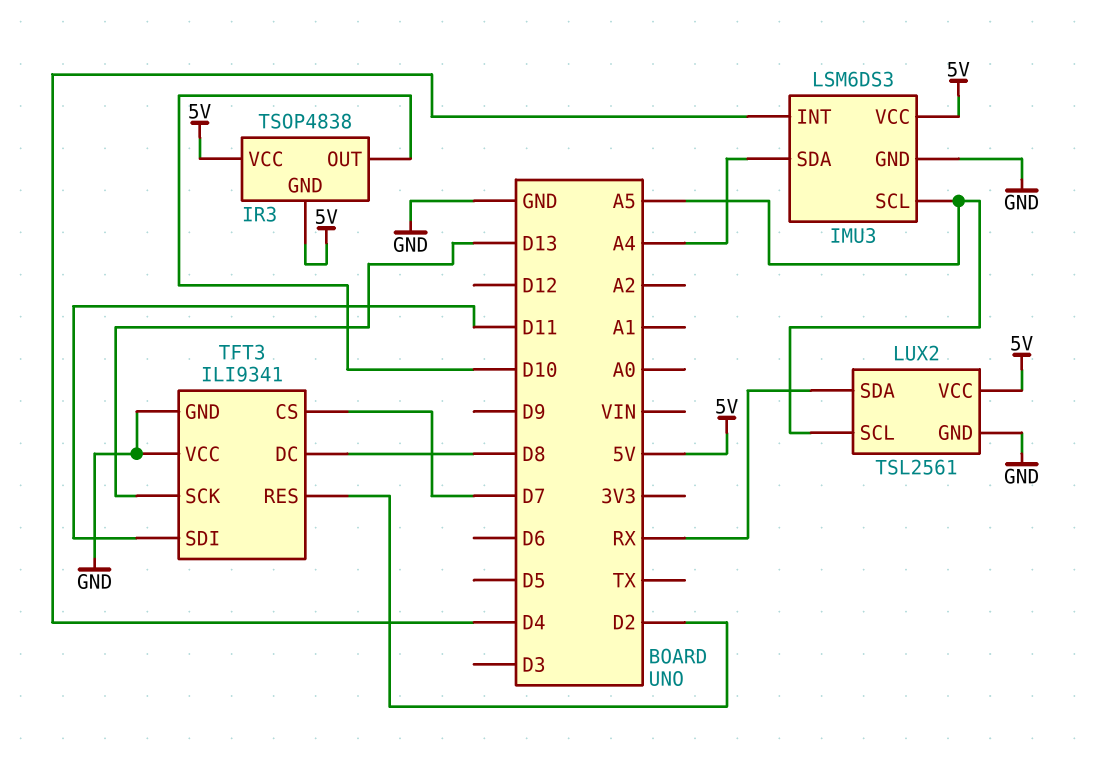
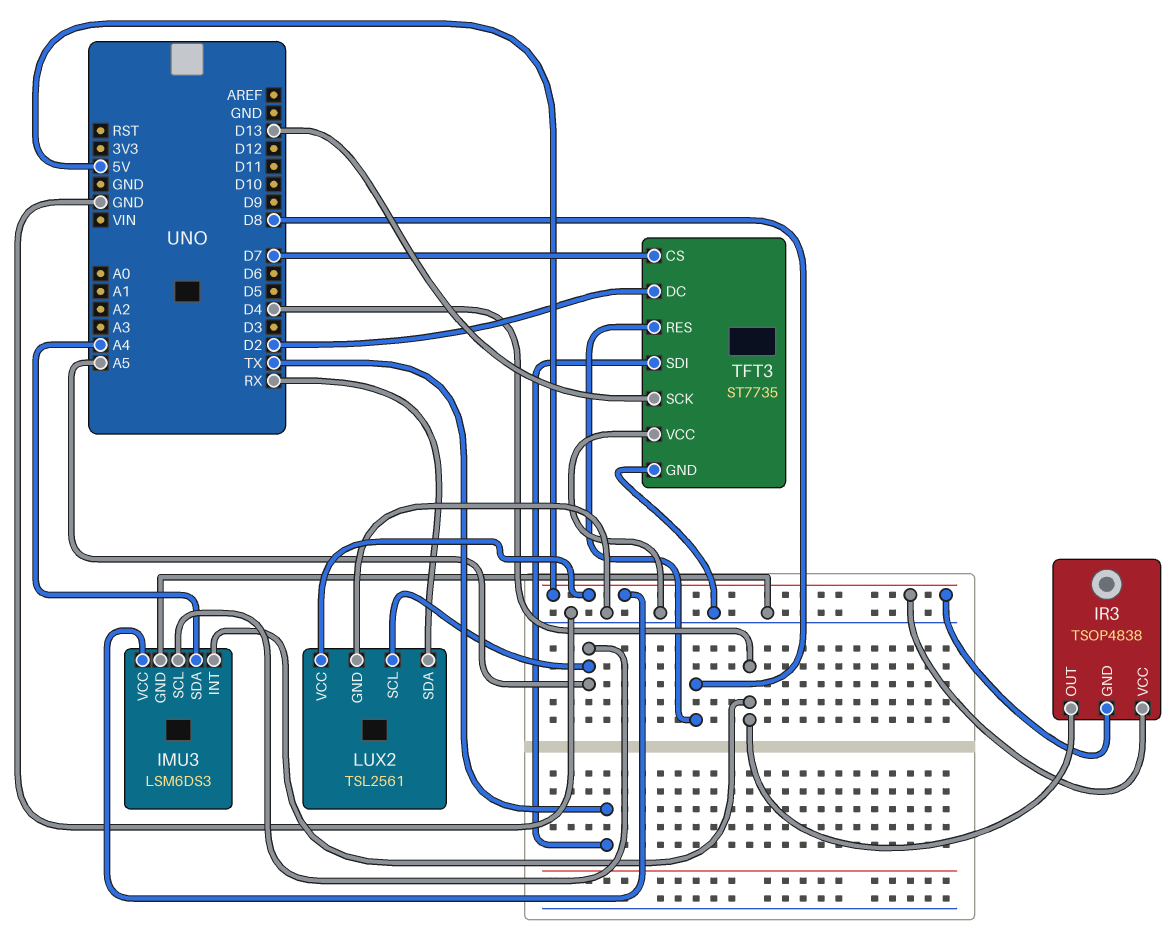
IR3 pin OUT: D10 -> D4
TFT3: ILI9341 -> ST7735
TFT3 pin DC: D8 -> D2
TFT3 pin RES: D2 -> D8
TFT3 pin SDI: D11 -> TX

